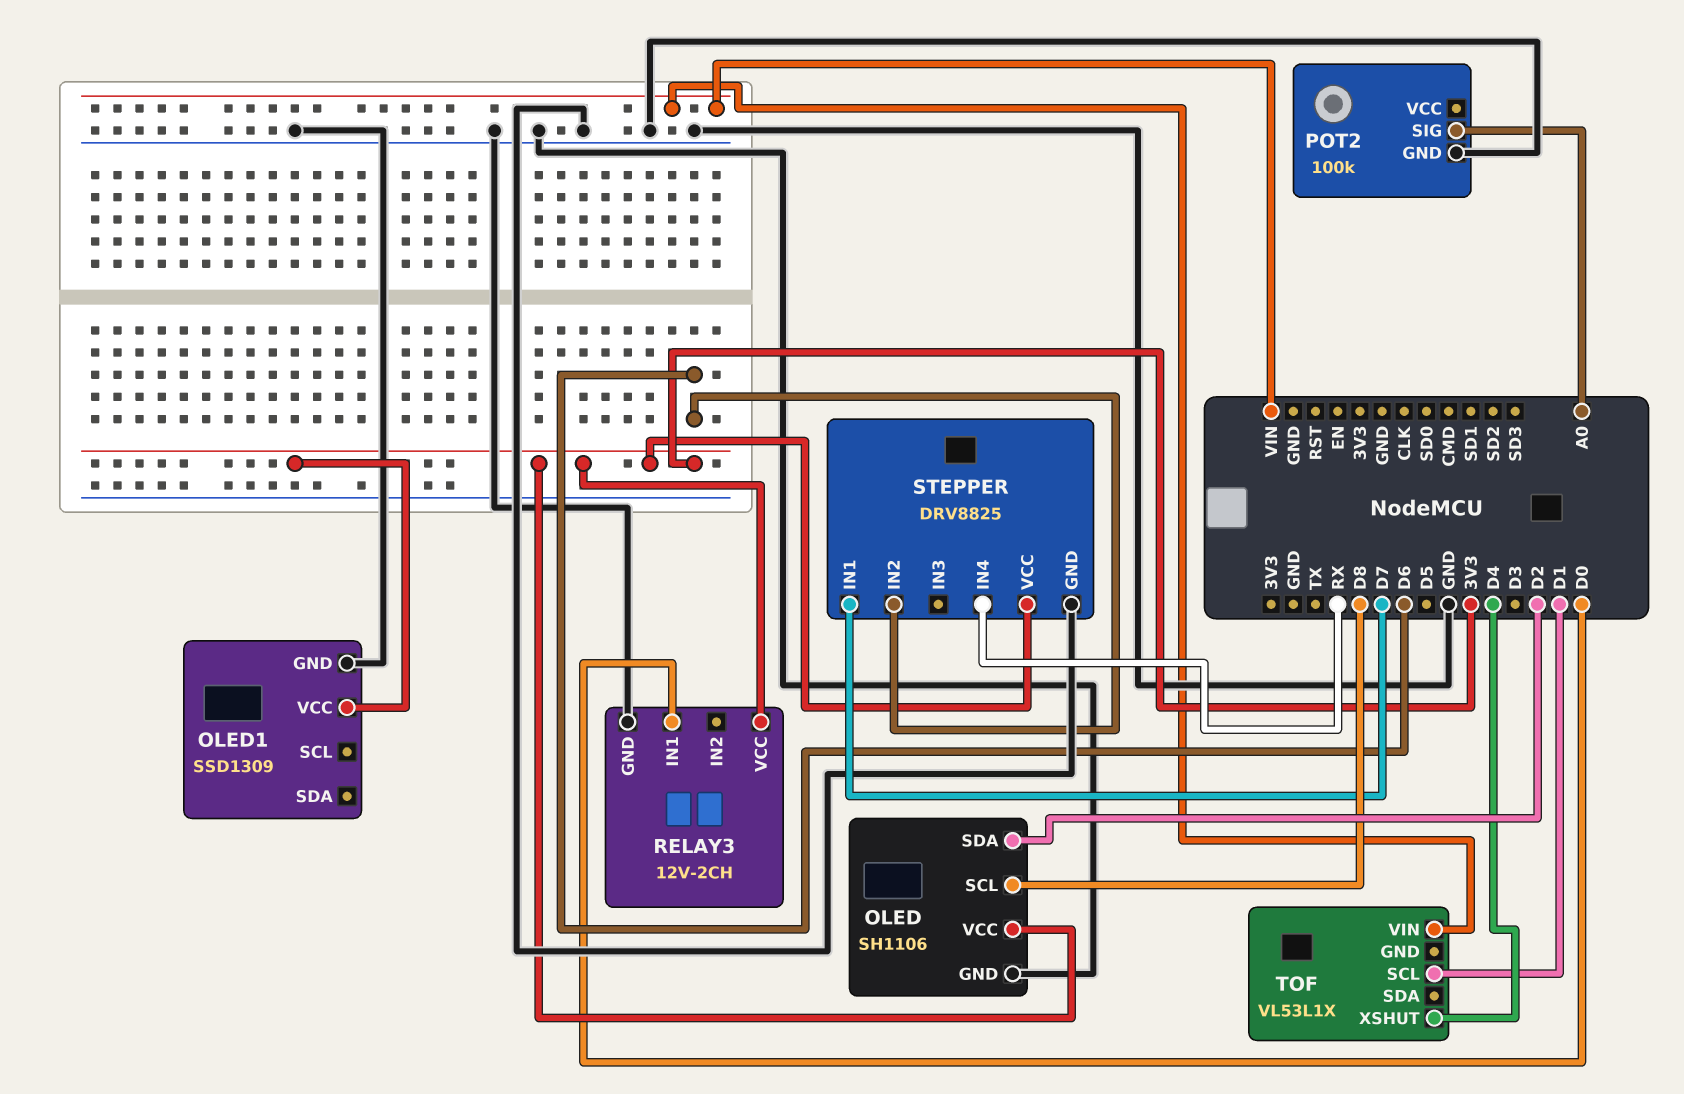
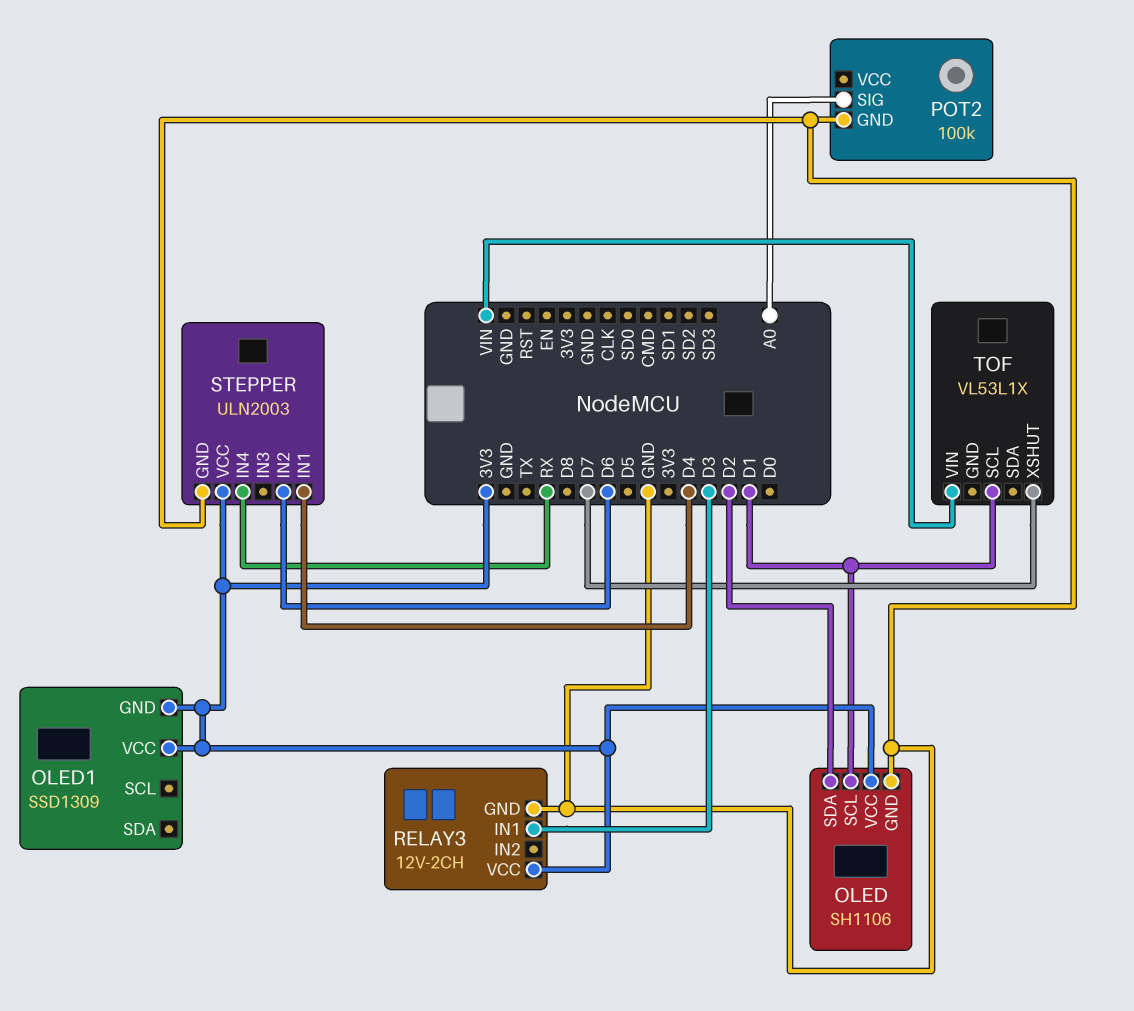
OLED pin SCL: D8 -> D1
OLED1 pin GND: GND -> 3V3
RELAY3 pin IN1: D0 -> D3
STEPPER: DRV8825 -> ULN2003
STEPPER pin IN1: D7 -> D4
TOF pin XSHUT: D4 -> D7

